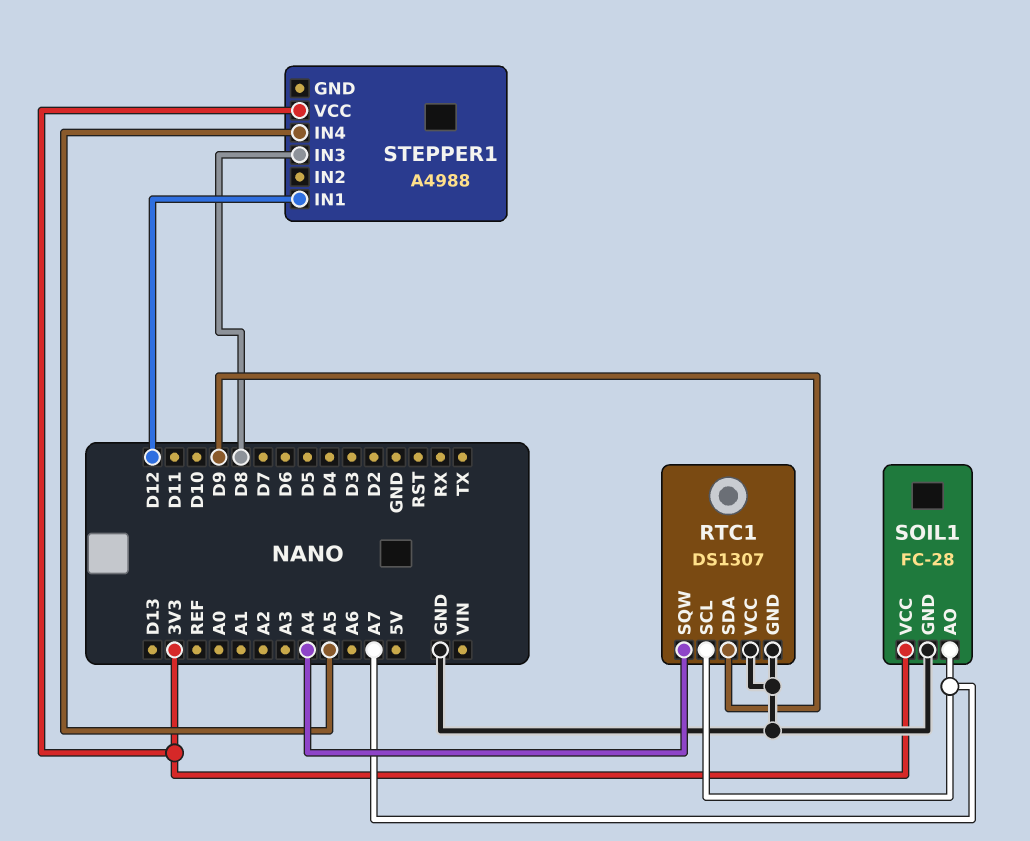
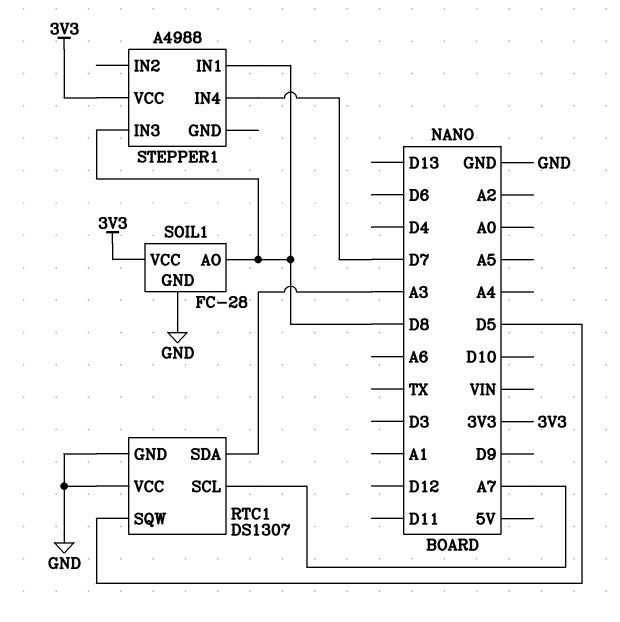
RTC1 pin SDA: D9 -> A3
RTC1 pin SQW: A4 -> D5
SOIL1 pin AO: A7 -> D8
STEPPER1 pin IN1: D12 -> D8
STEPPER1 pin IN4: A5 -> D7

